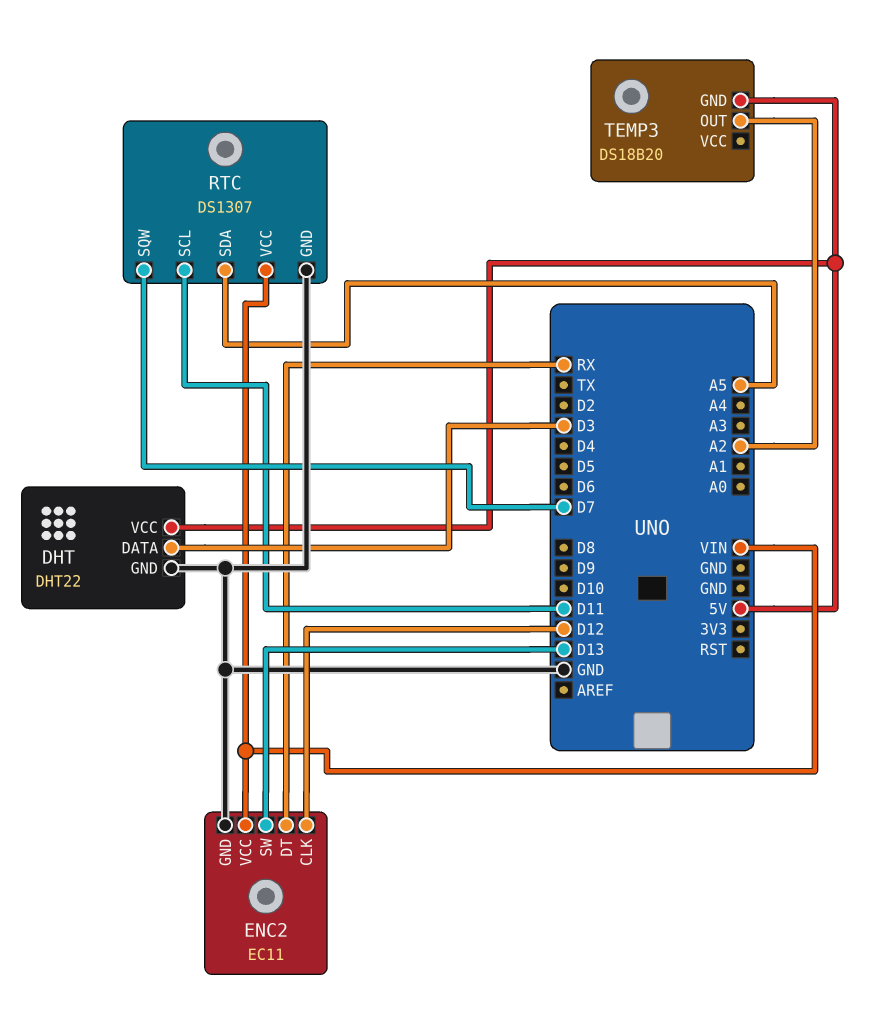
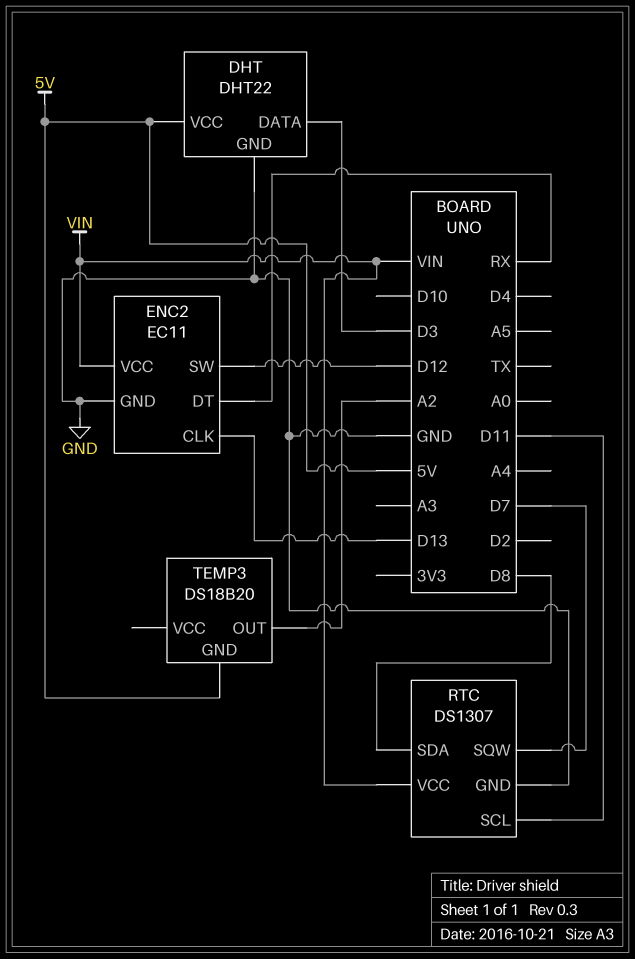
ENC2 pin CLK: D12 -> D13
ENC2 pin SW: D13 -> D12
RTC pin SDA: A5 -> D8

